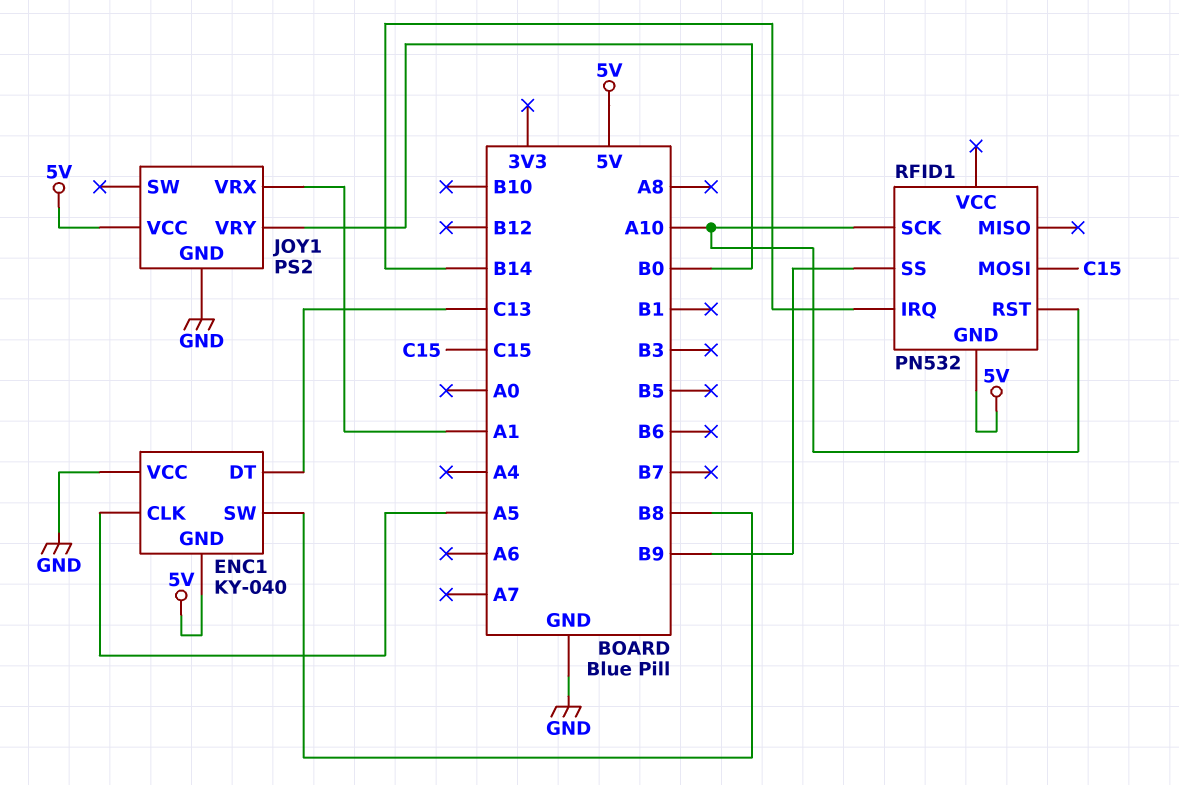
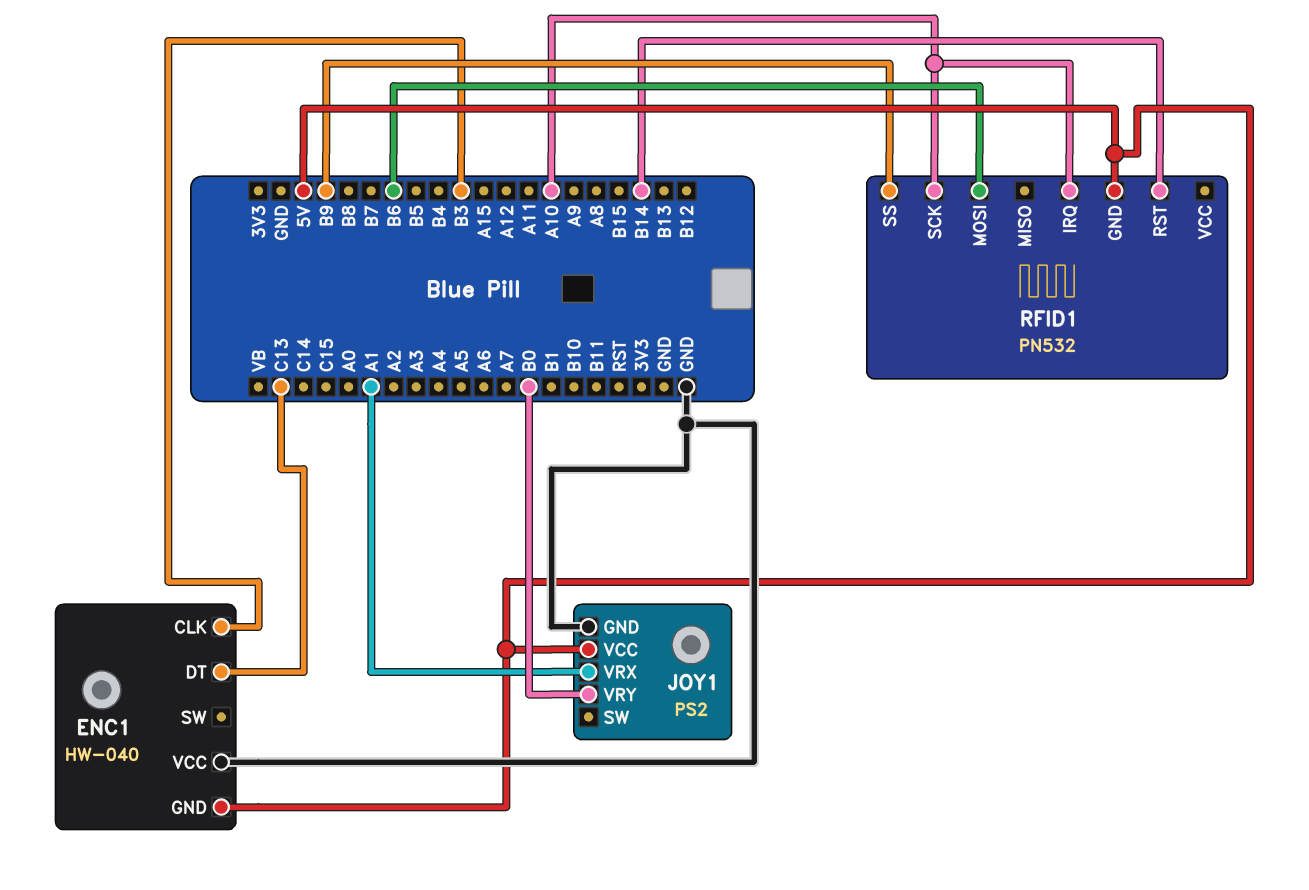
ENC1: KY-040 -> HW-040
ENC1 pin CLK: A5 -> B3
ENC1 pin SW: B8 -> none
RFID1 pin IRQ: B14 -> A10
RFID1 pin MOSI: C15 -> B6
RFID1 pin RST: A10 -> B14

